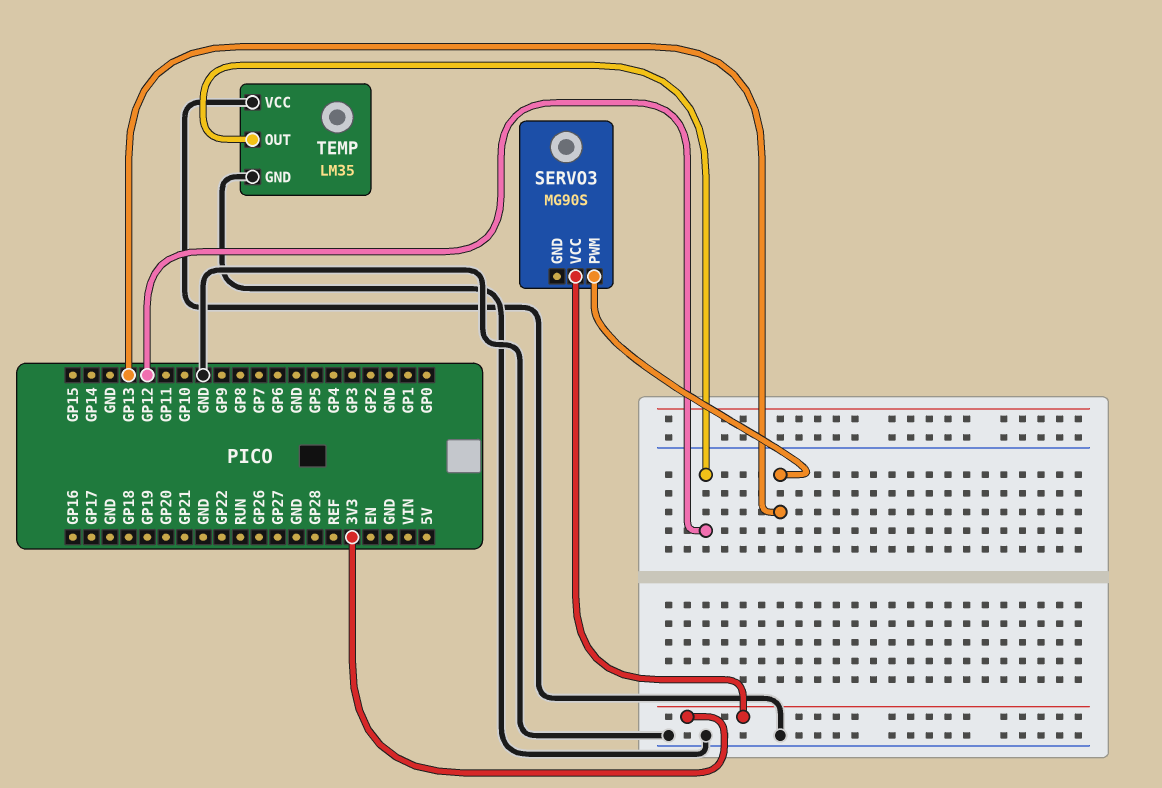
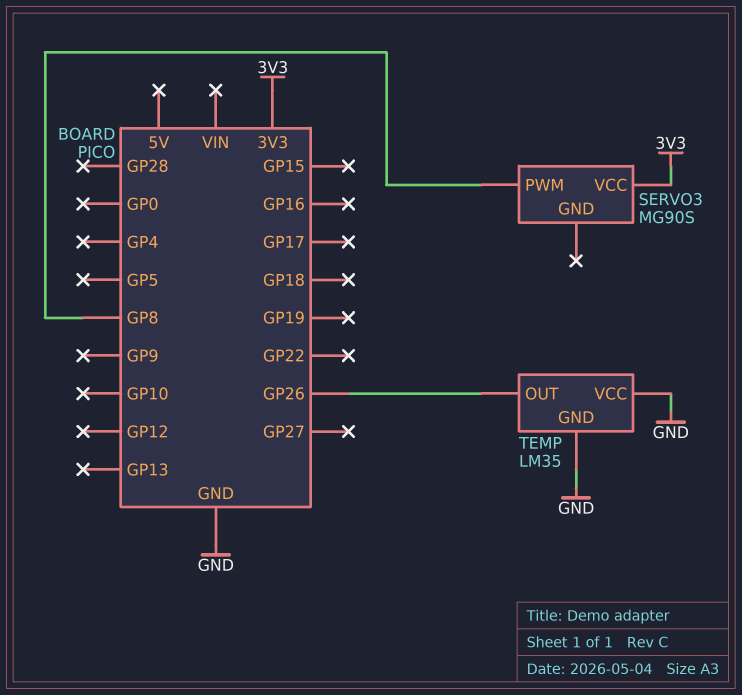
SERVO3 pin PWM: GP13 -> GP8
TEMP pin OUT: GP12 -> GP26

